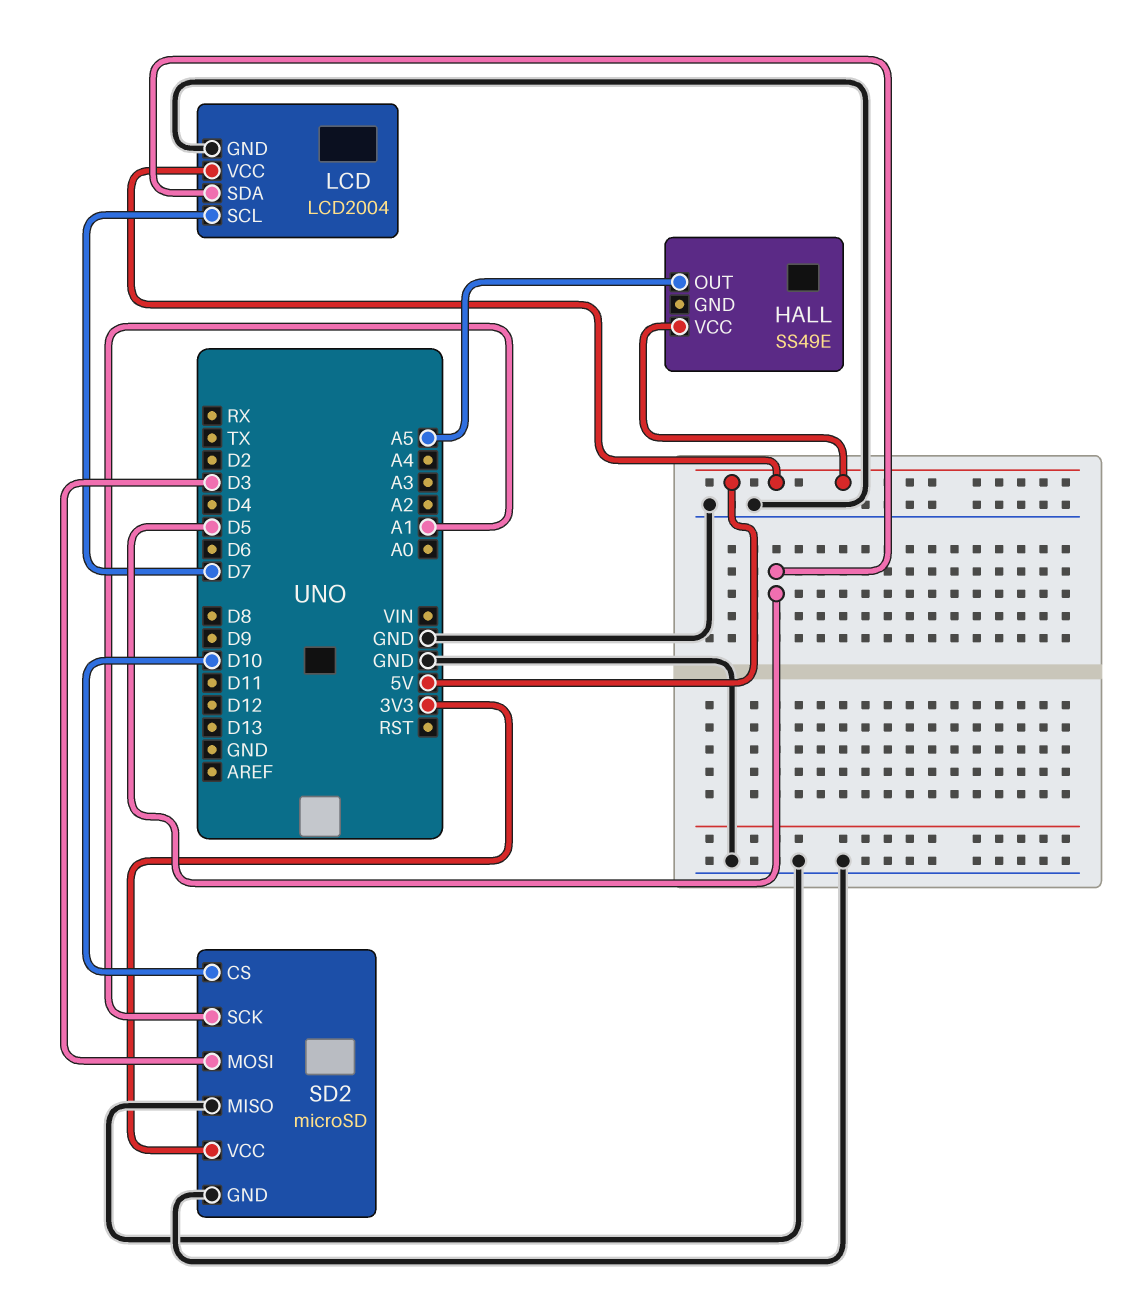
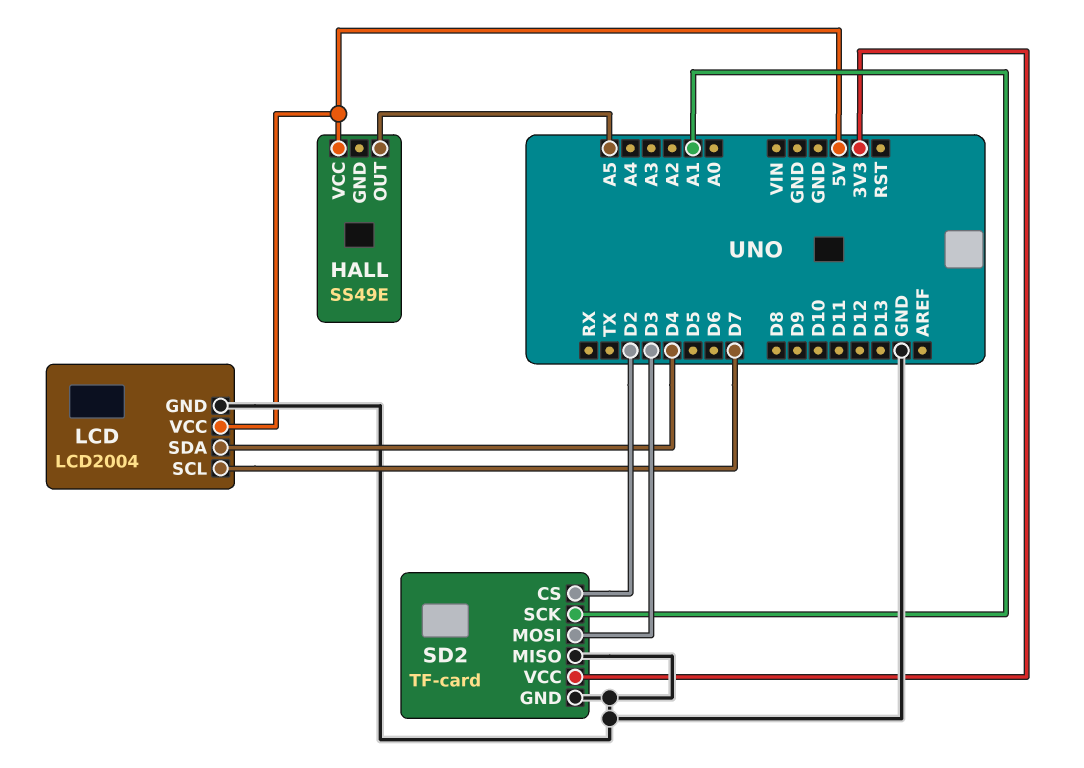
LCD pin SDA: D5 -> D4
SD2: microSD -> TF-card
SD2 pin CS: D10 -> D2

